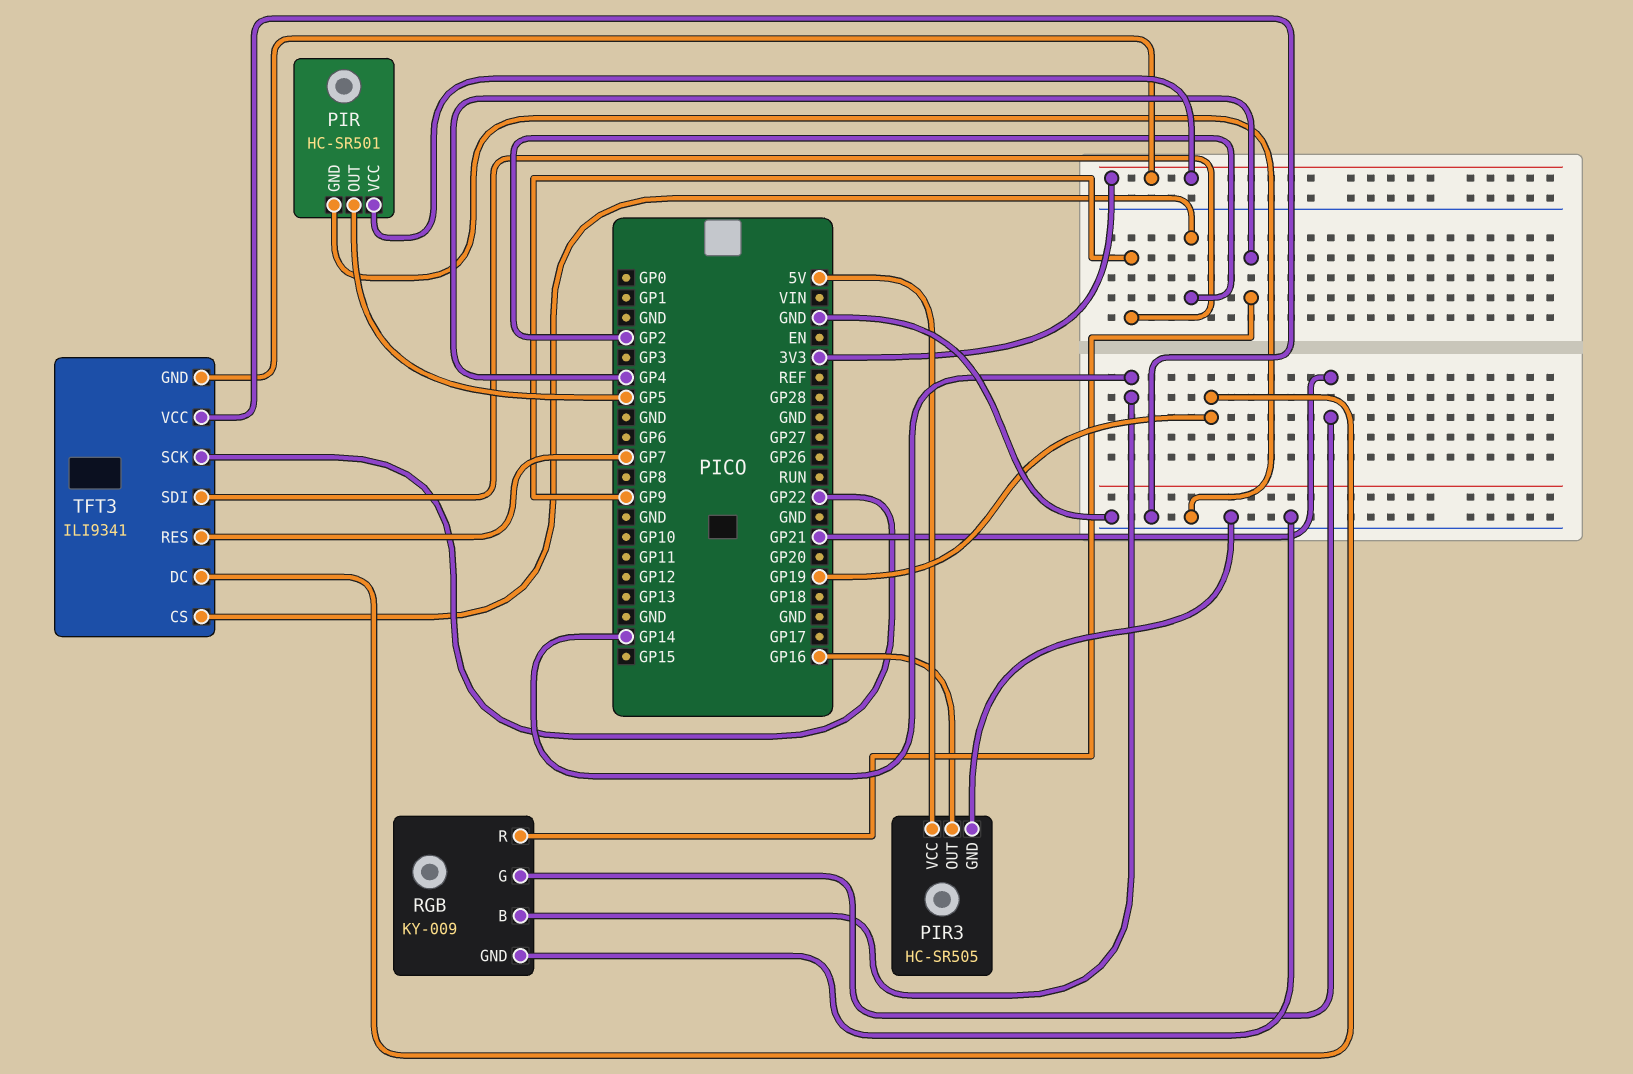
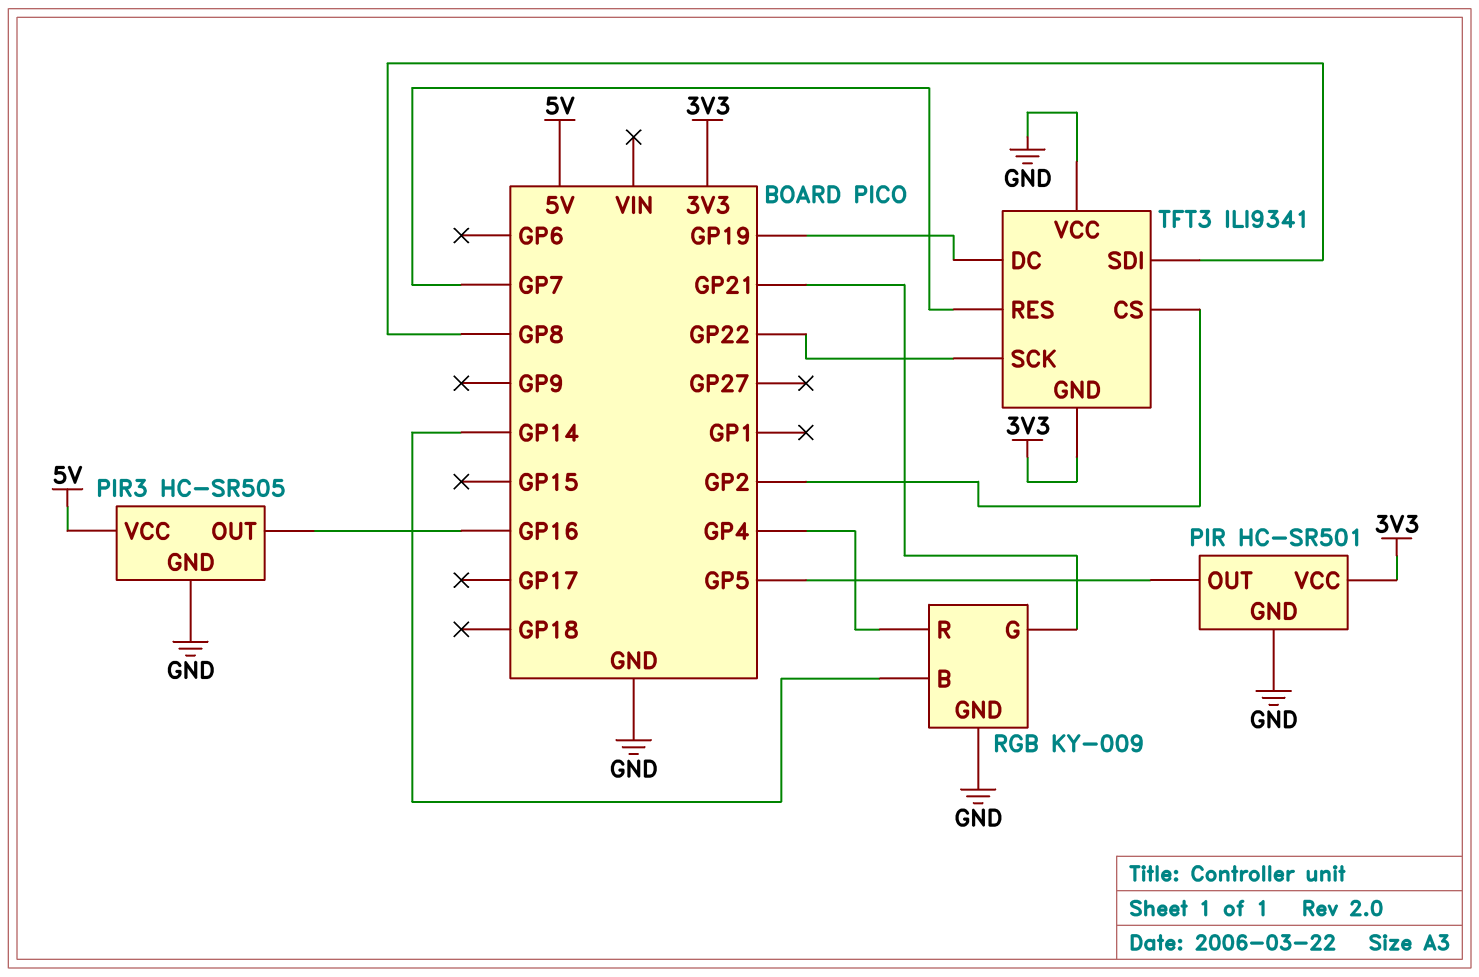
TFT3 pin SDI: GP9 -> GP8

